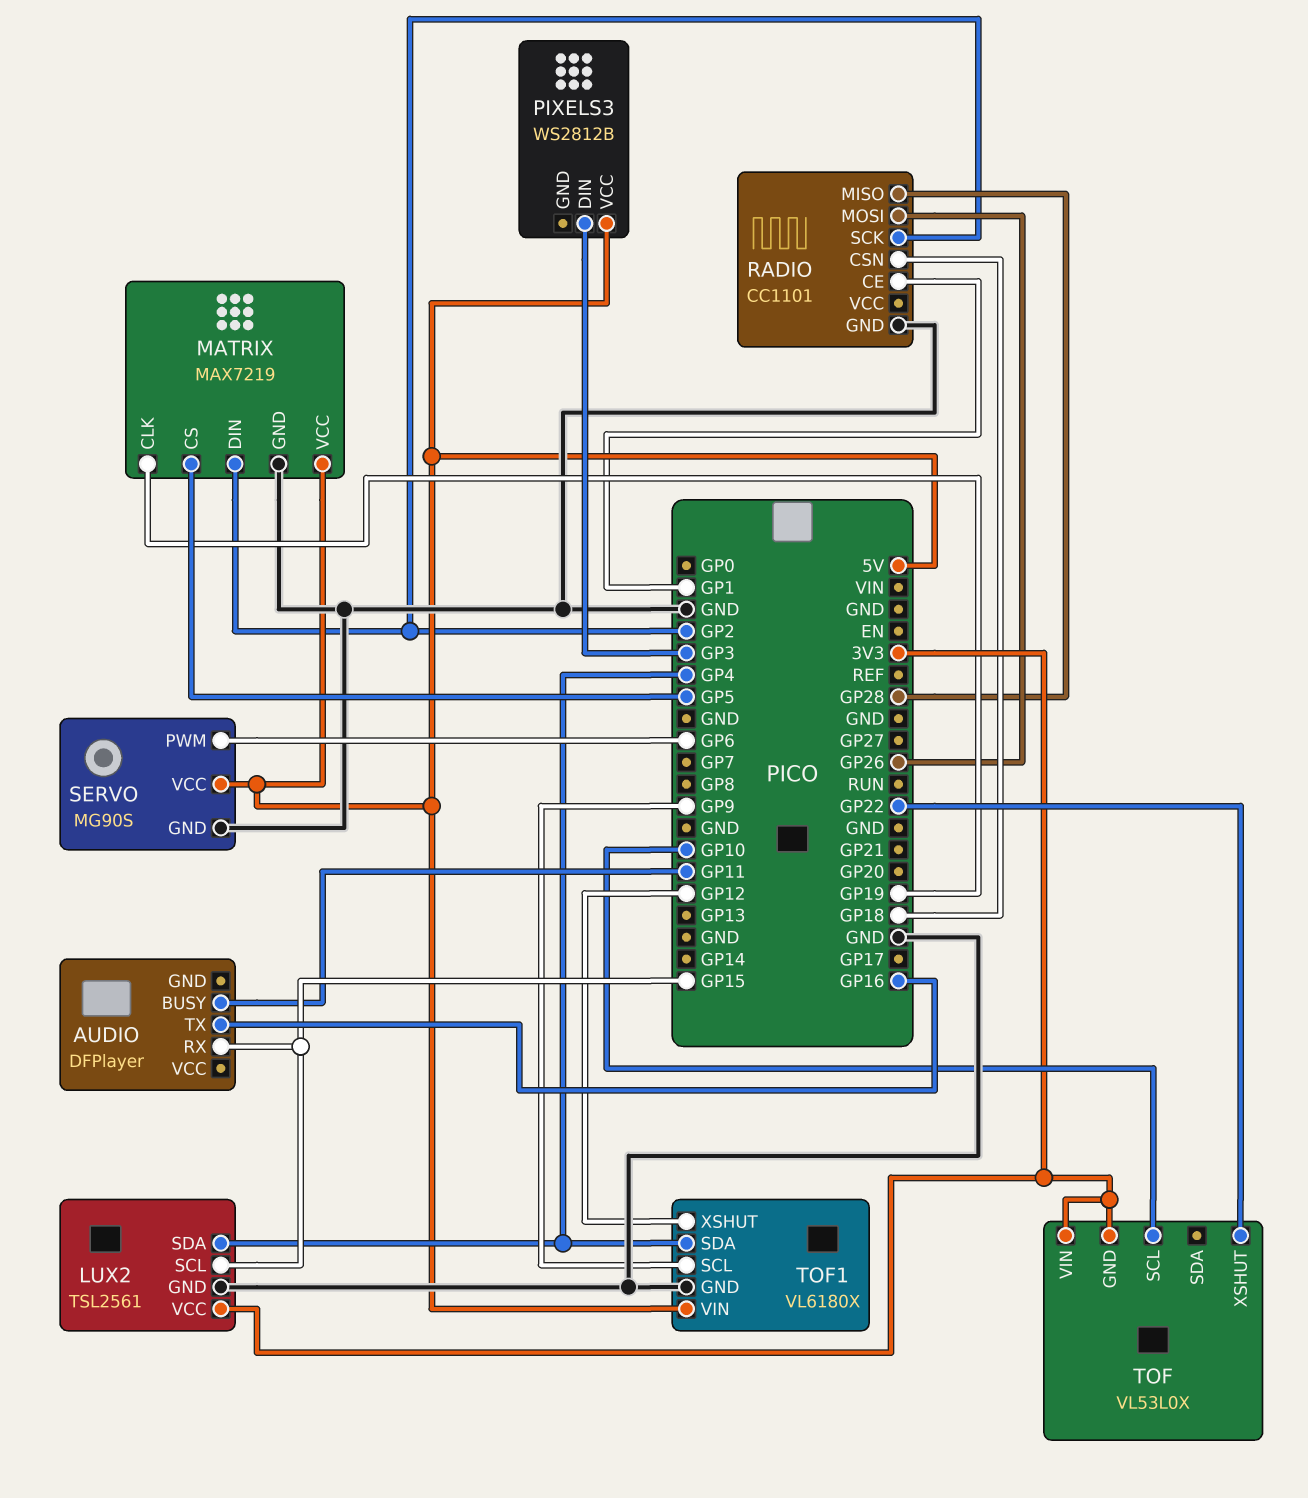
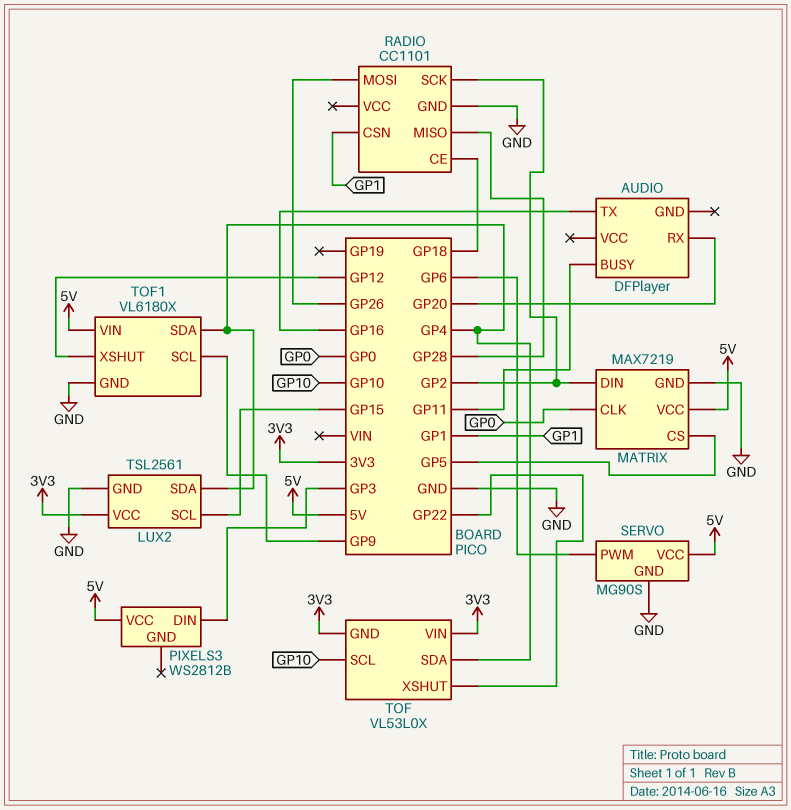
AUDIO pin RX: GP15 -> GP20
MATRIX pin CLK: GP19 -> GP0
RADIO pin CE: GP1 -> GP18
RADIO pin CSN: GP18 -> GP1
TOF pin SDA: none -> GP4

